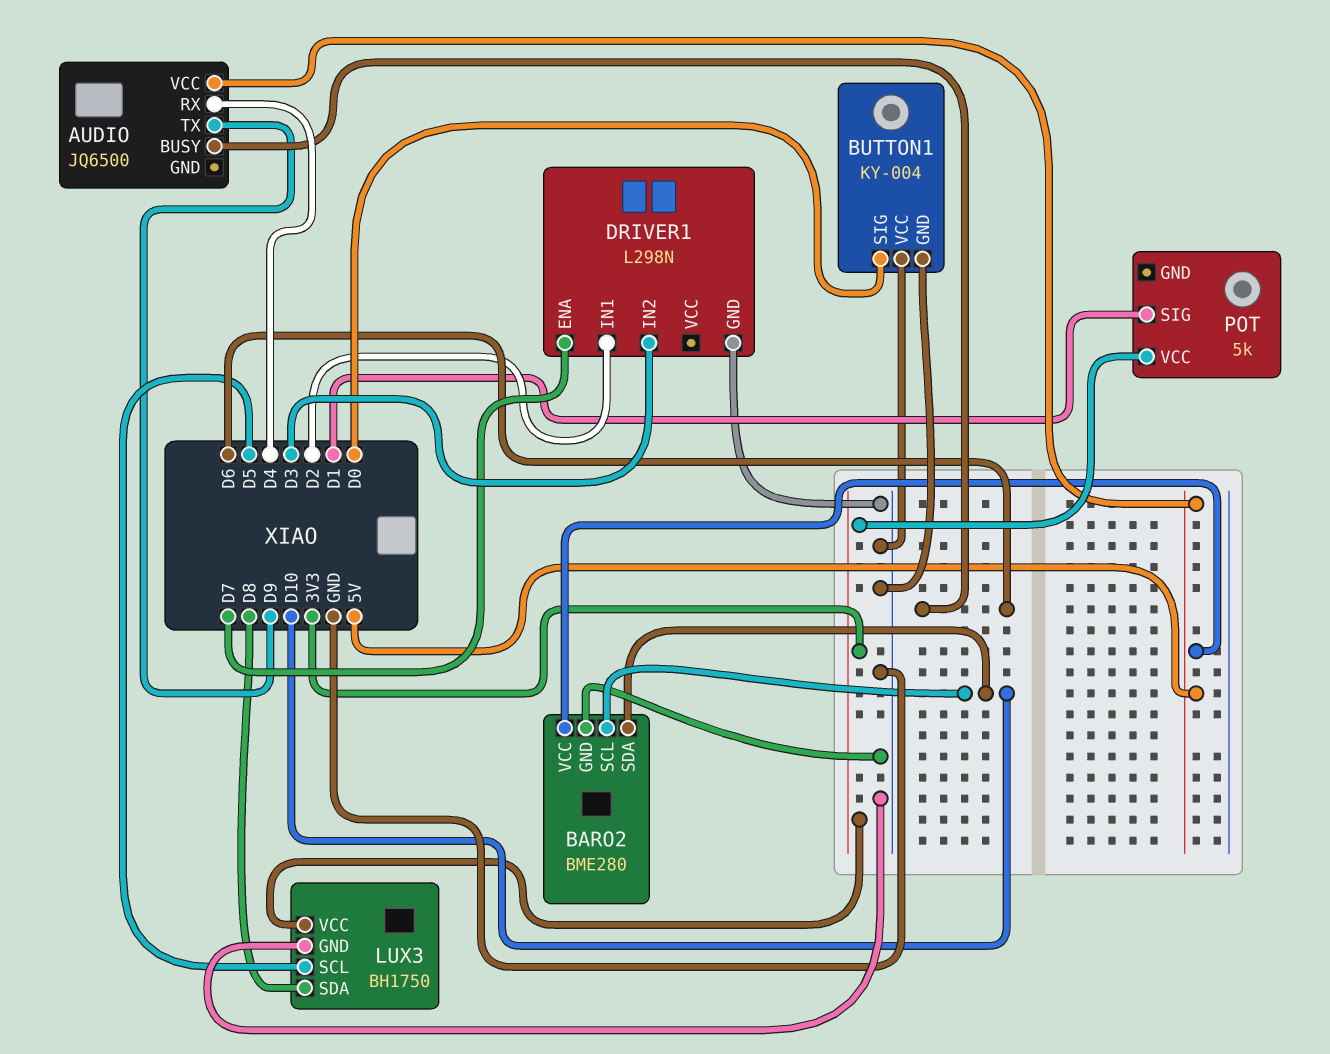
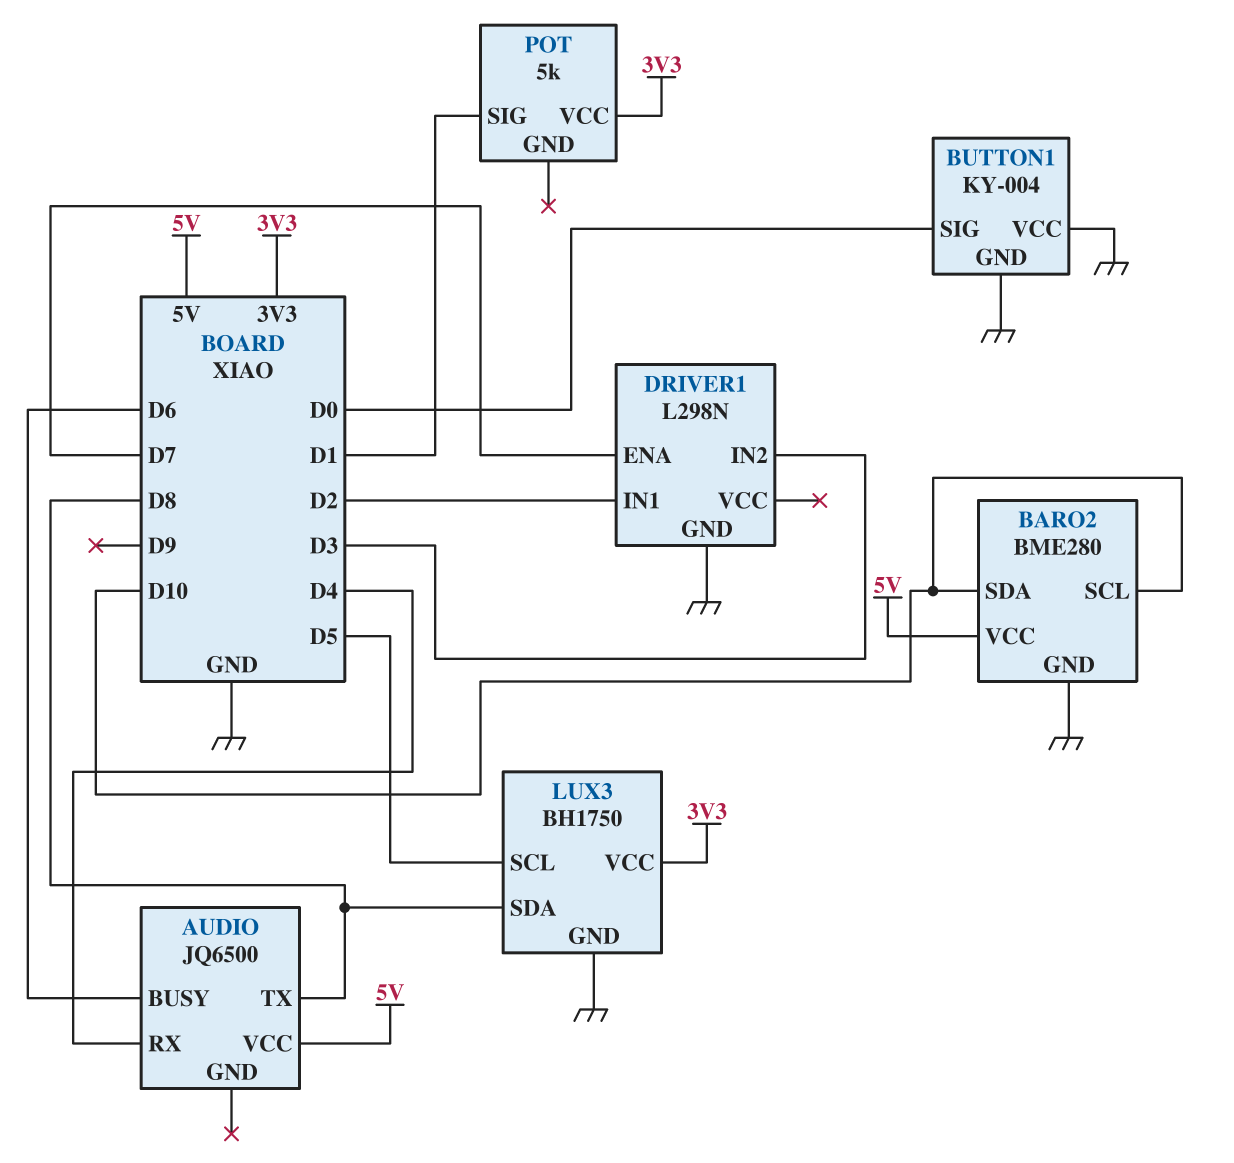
AUDIO pin TX: D9 -> D8

